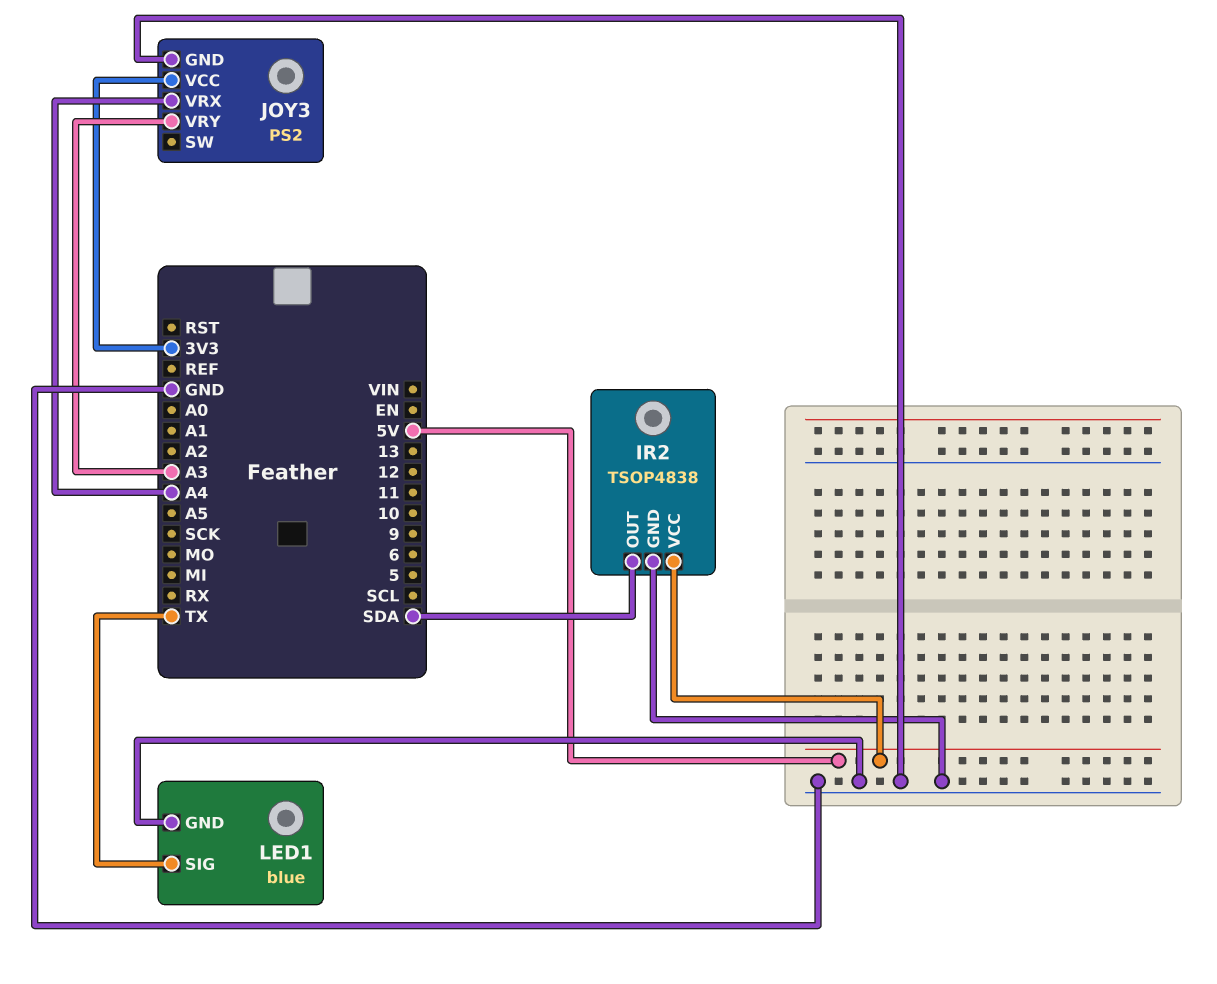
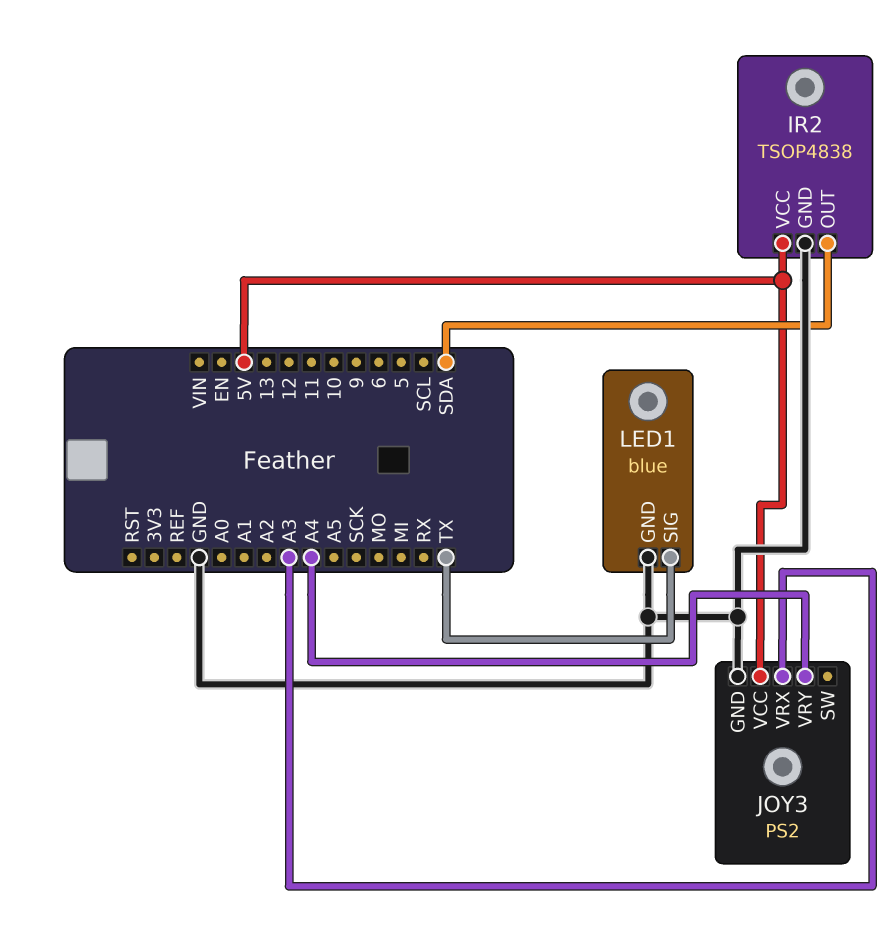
JOY3 pin VCC: 3V3 -> 5V
JOY3 pin VRX: A4 -> A3
JOY3 pin VRY: A3 -> A4

